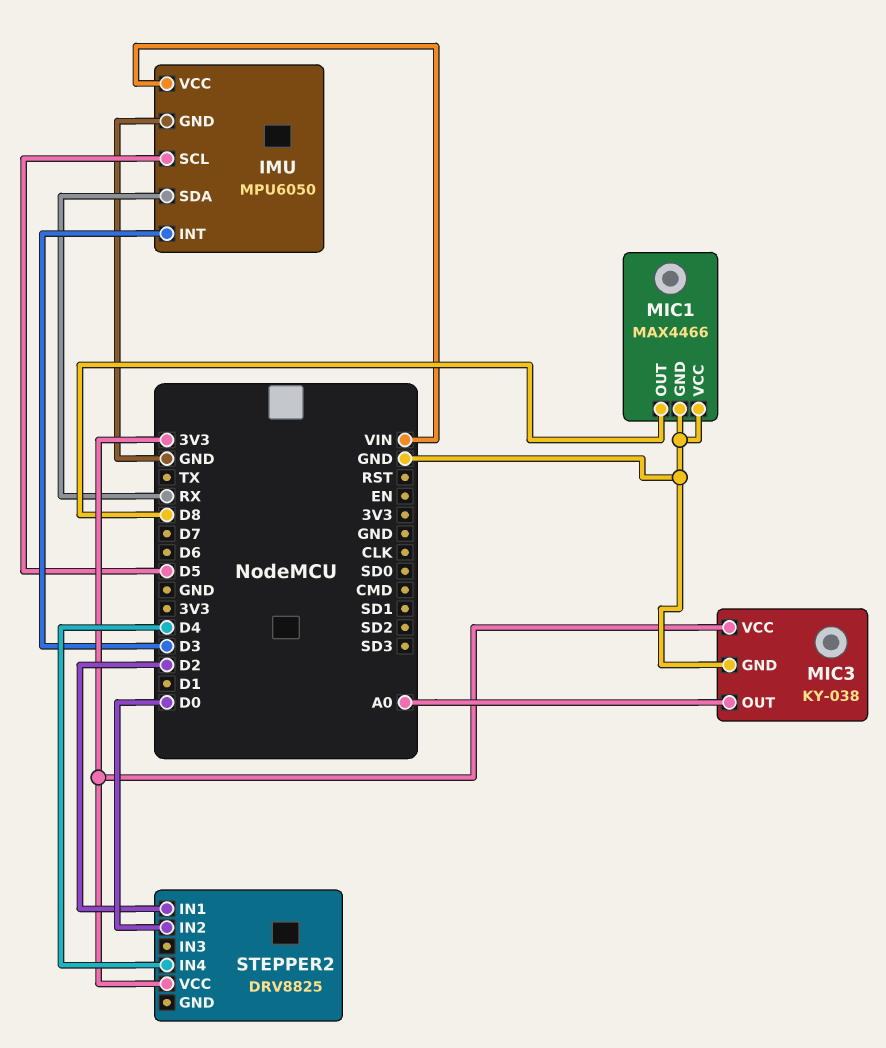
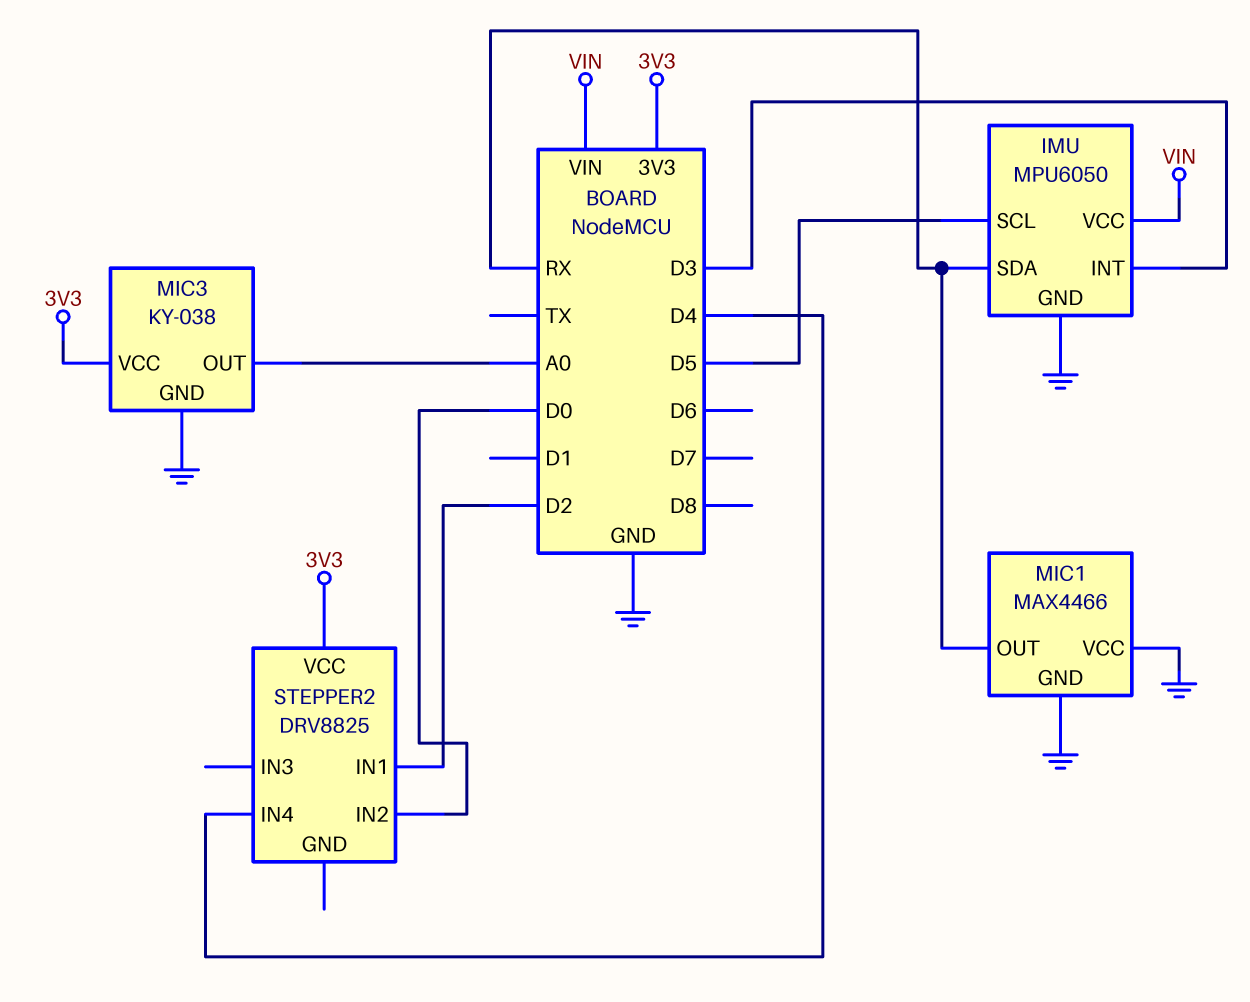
MIC1 pin OUT: D8 -> RX

